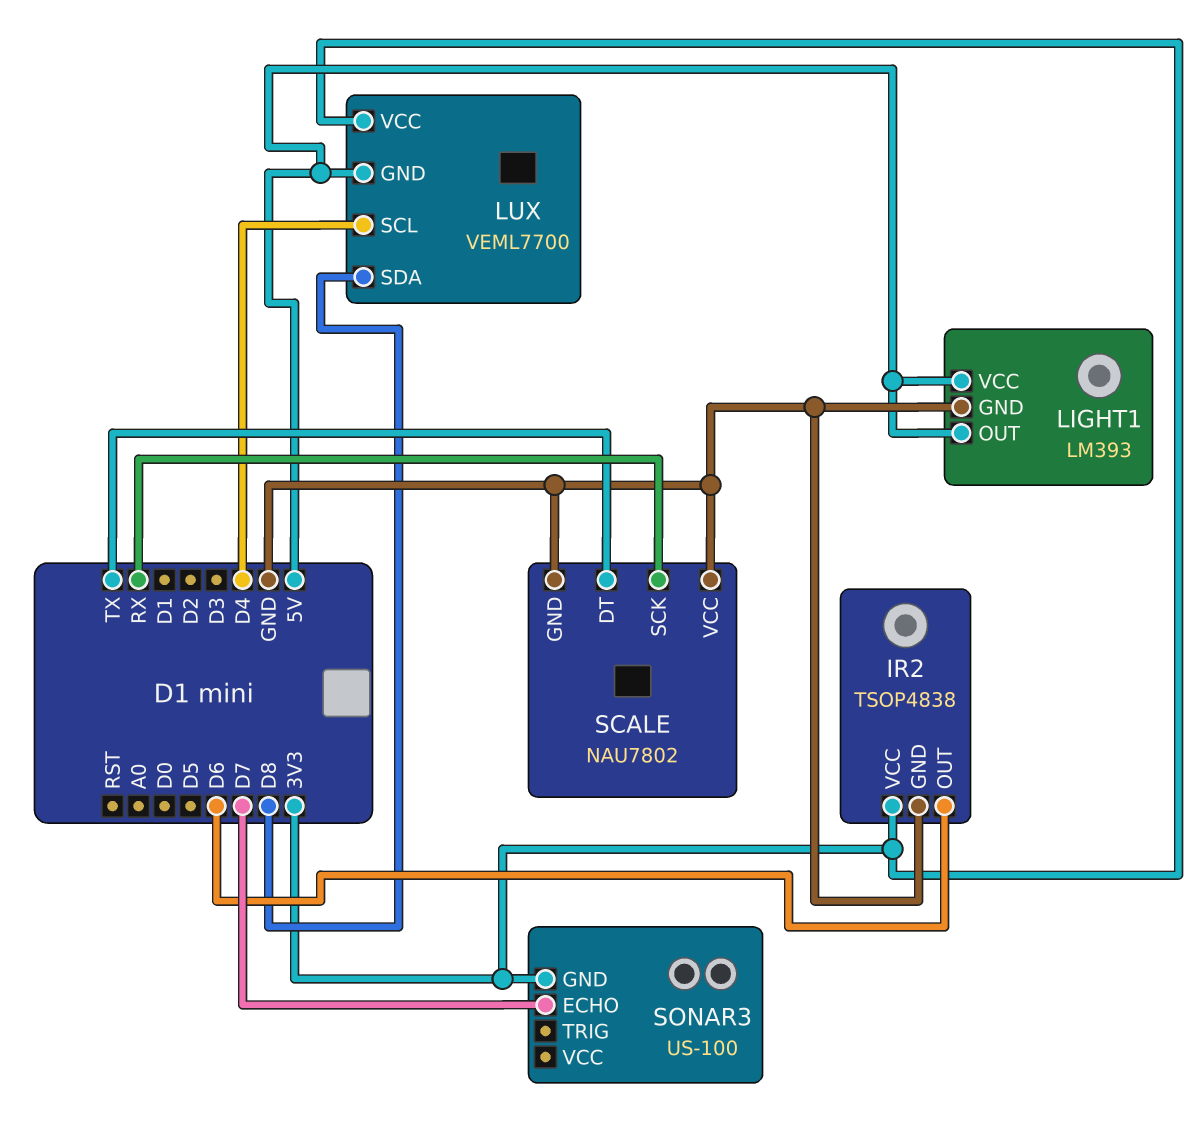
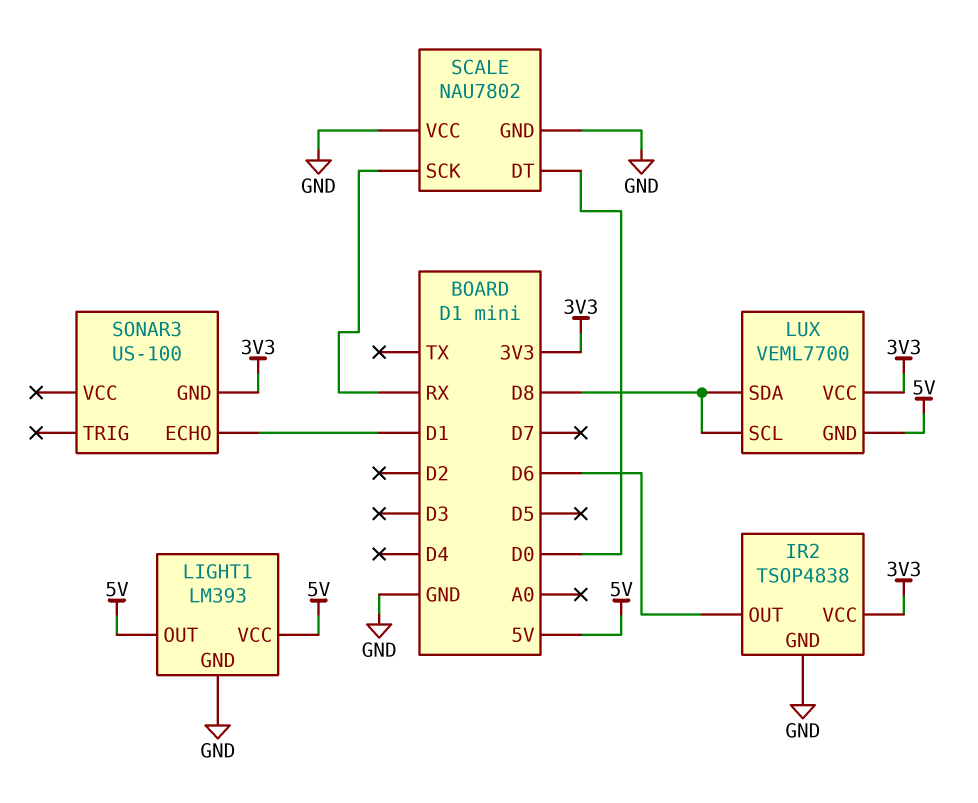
LUX pin SCL: D4 -> D8
SCALE pin DT: TX -> D0
SONAR3 pin ECHO: D7 -> D1

